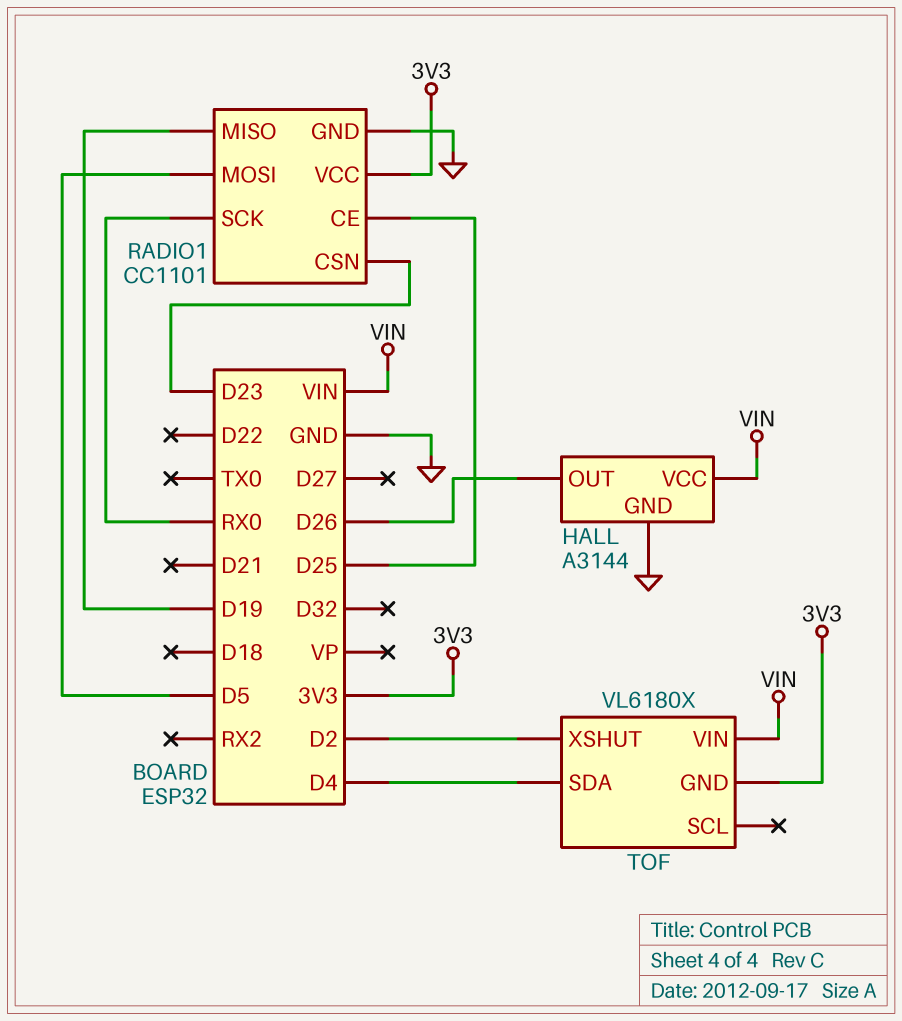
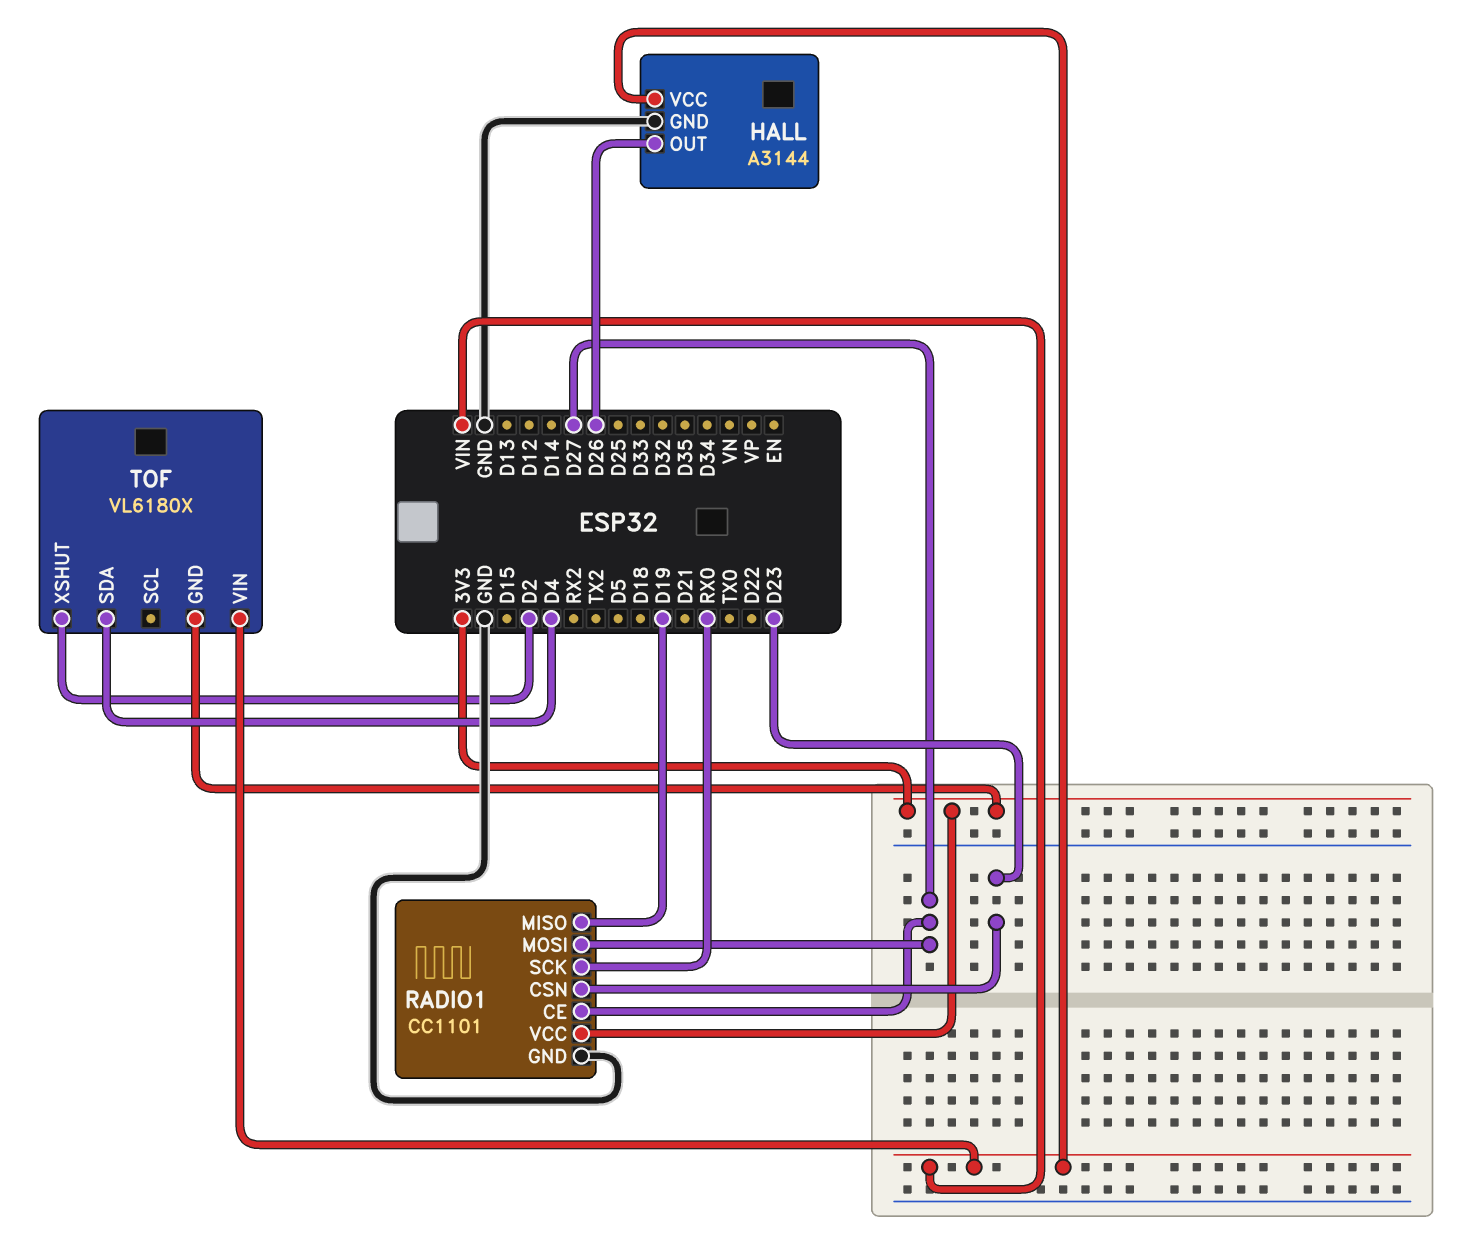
RADIO1 pin CE: D25 -> D27
RADIO1 pin MOSI: D5 -> D27

